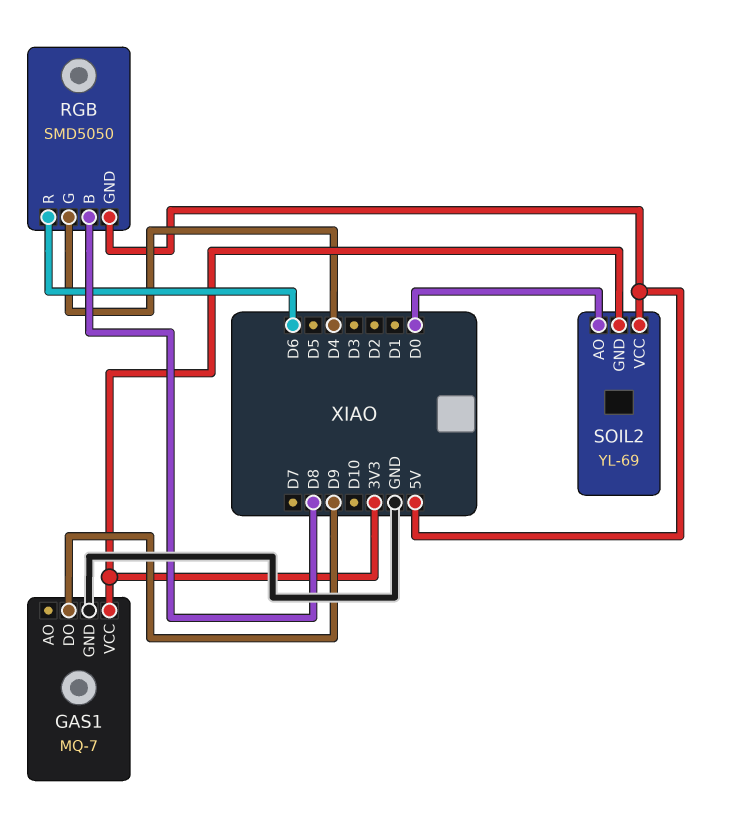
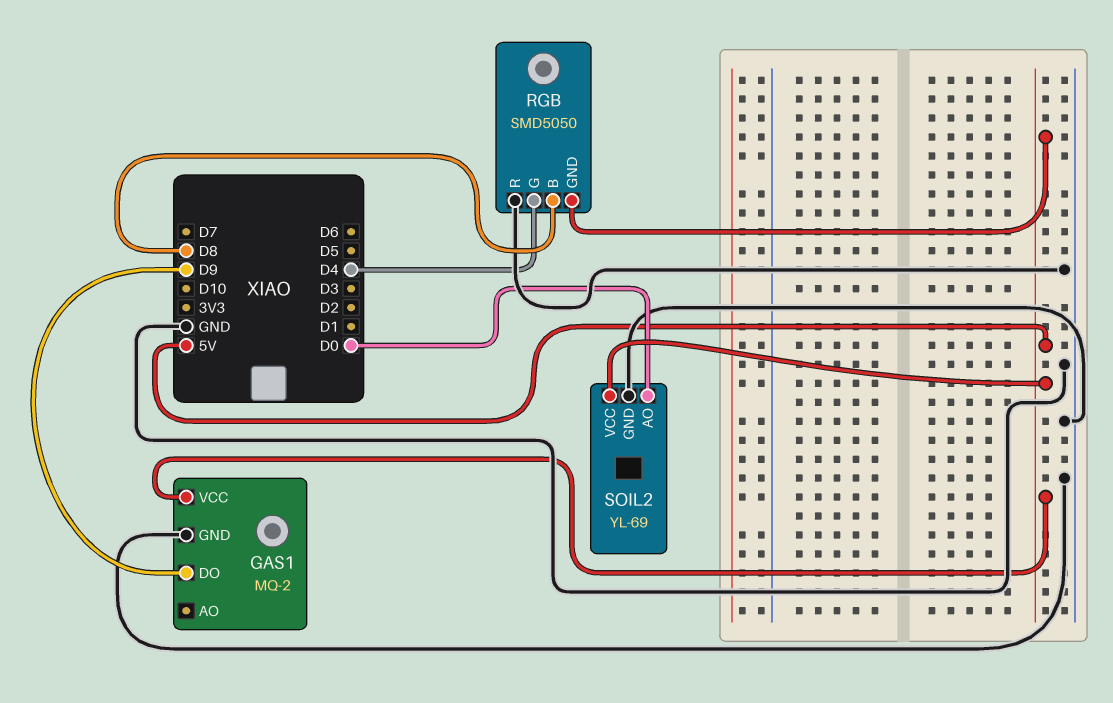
GAS1: MQ-7 -> MQ-2
GAS1 pin VCC: 3V3 -> 5V
RGB pin R: D6 -> GND
SOIL2 pin GND: 3V3 -> GND

